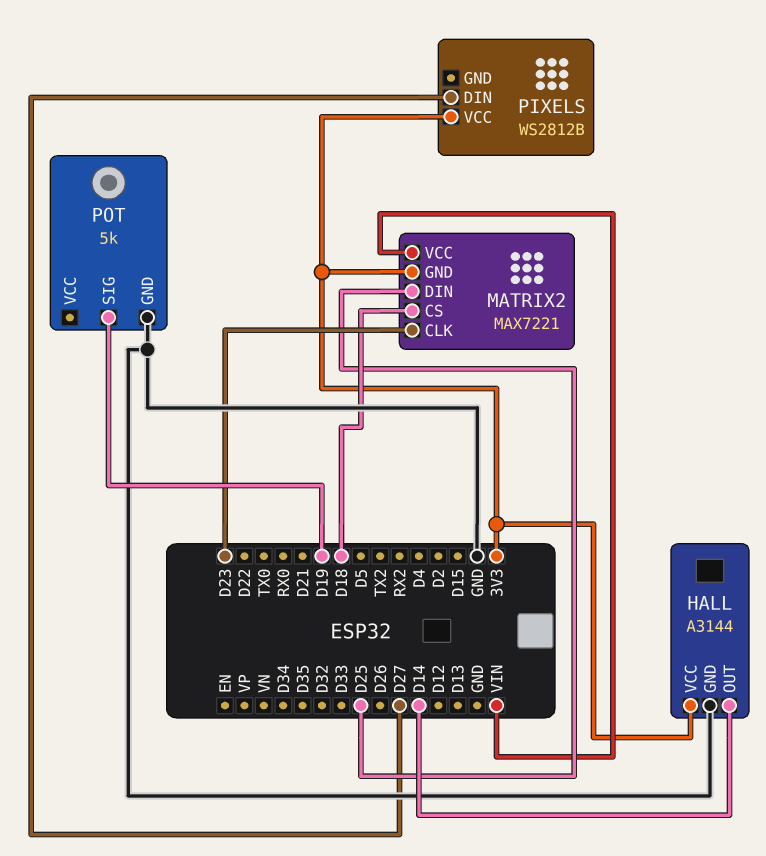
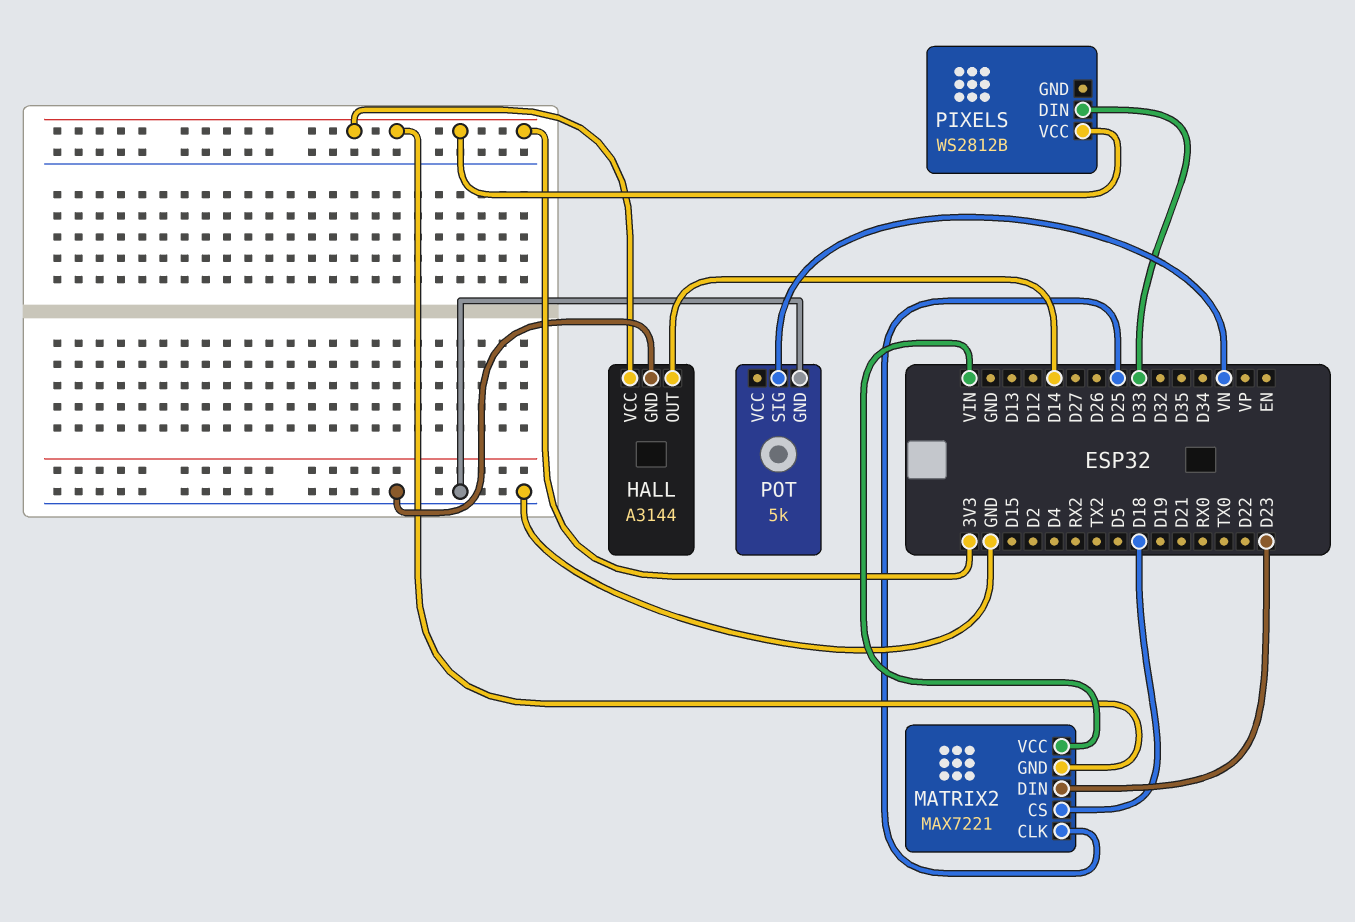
MATRIX2 pin CLK: D23 -> D25
MATRIX2 pin DIN: D25 -> D23
PIXELS pin DIN: D27 -> D33
POT pin SIG: D19 -> VN

